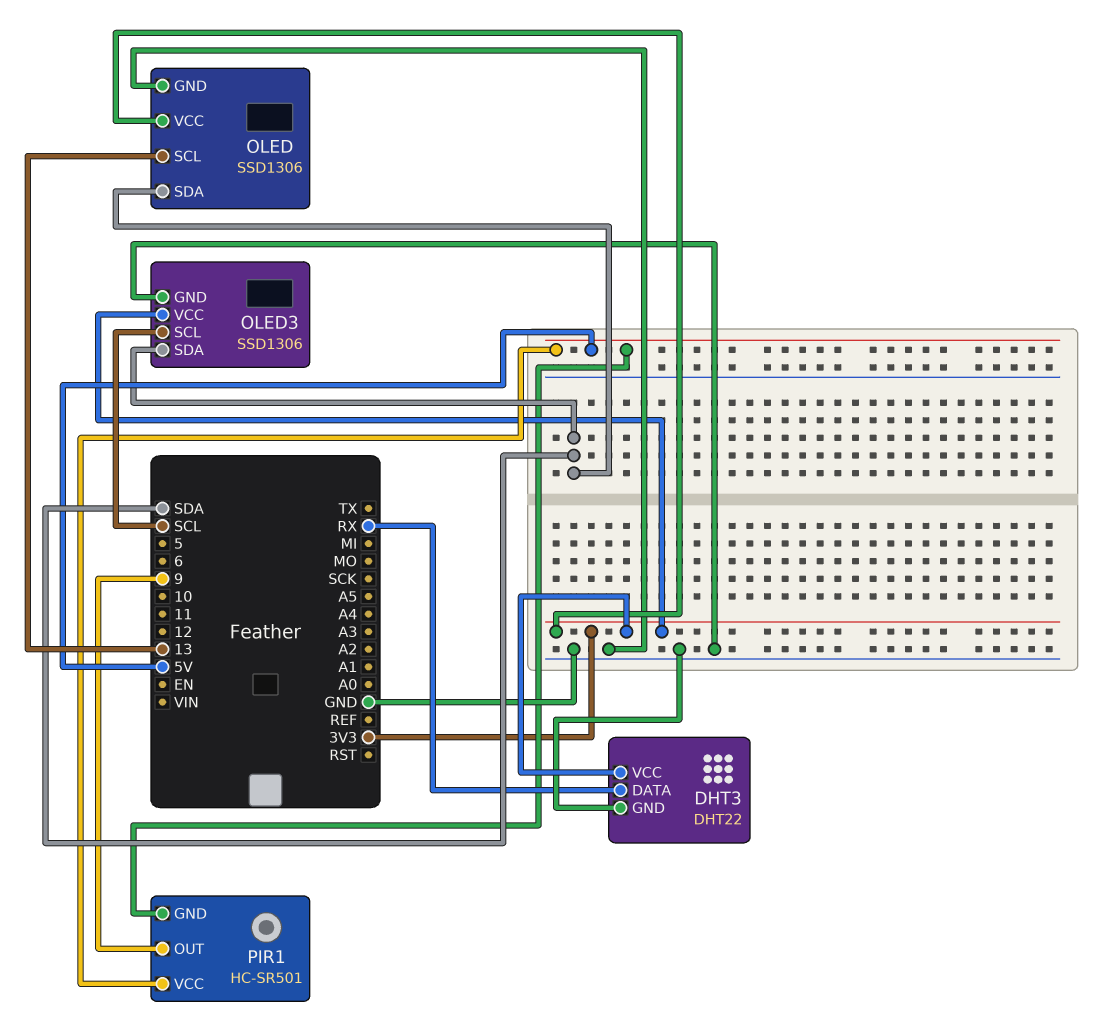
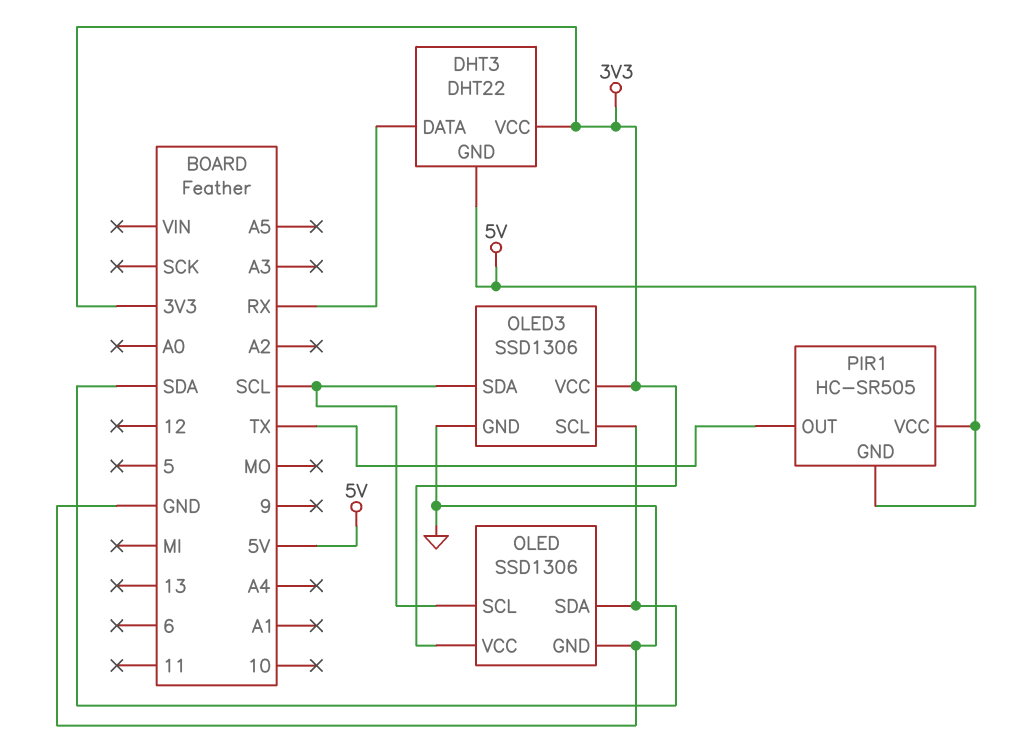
DHT3 pin GND: GND -> 5V
OLED pin SCL: 13 -> SCL
OLED3 pin SCL: SCL -> SDA
OLED3 pin SDA: SDA -> SCL
PIR1: HC-SR501 -> HC-SR505
PIR1 pin OUT: 9 -> TX

